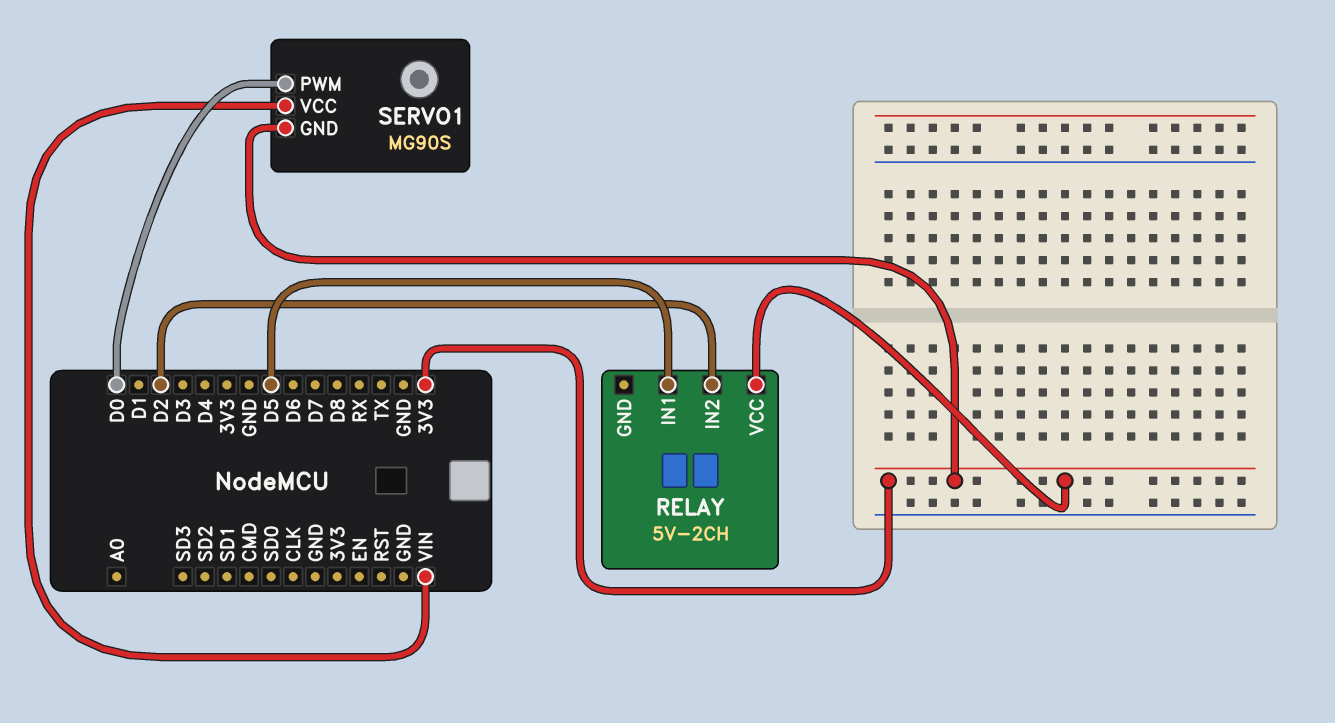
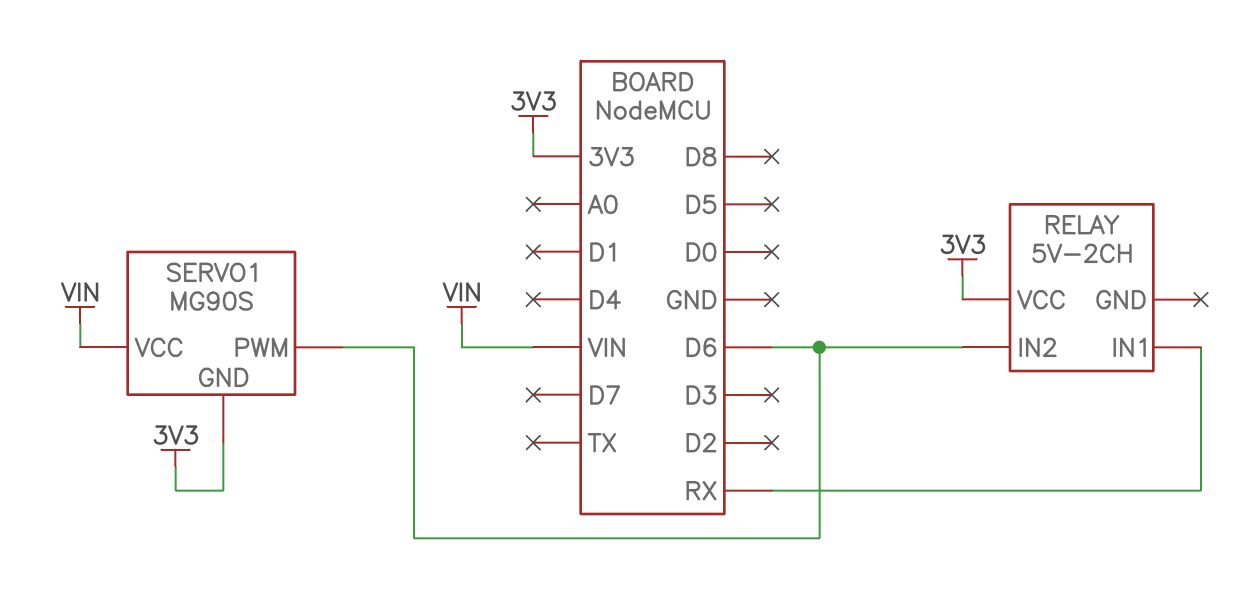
RELAY pin IN1: D5 -> RX
RELAY pin IN2: D2 -> D6
SERVO1 pin PWM: D0 -> D6

